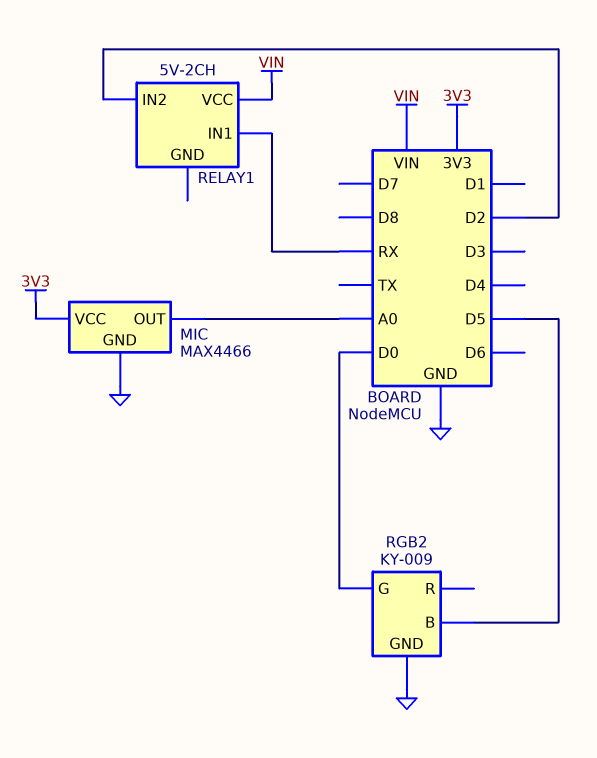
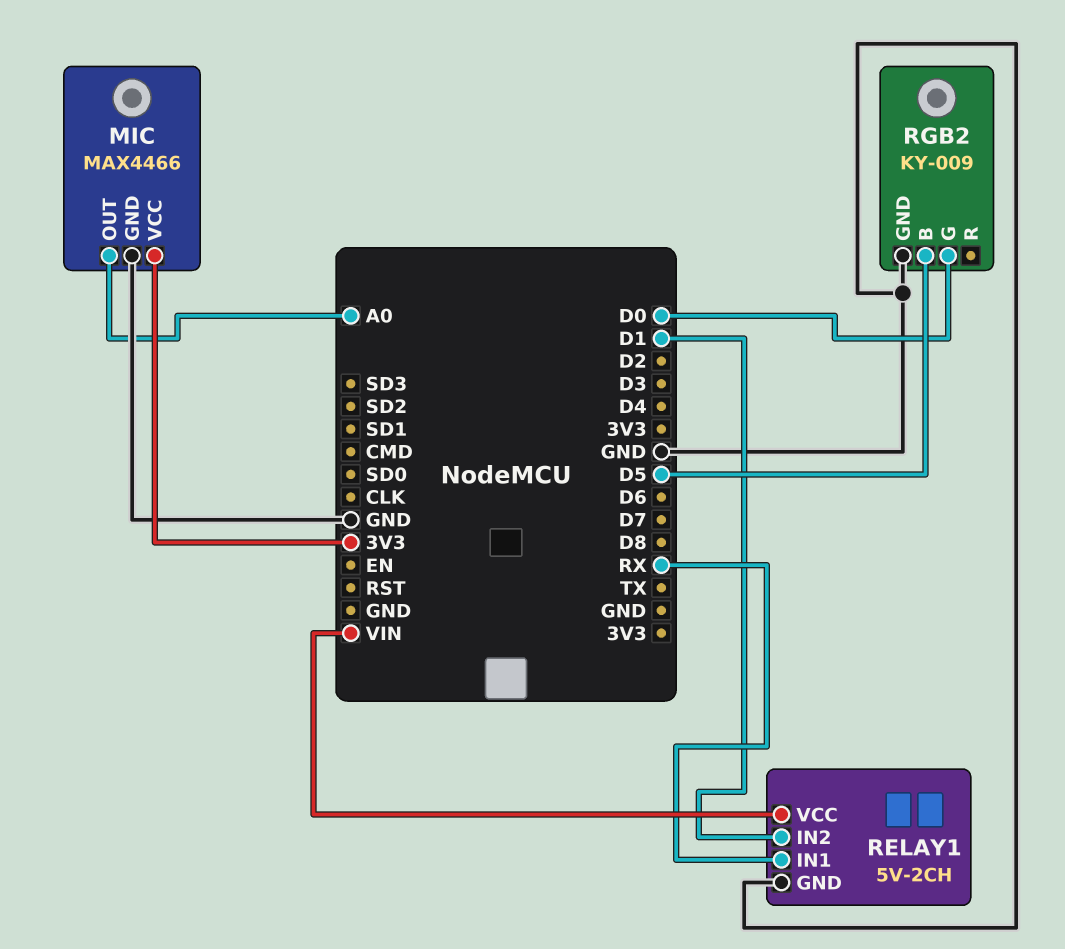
RELAY1 pin GND: none -> GND
RELAY1 pin IN2: D2 -> D1

